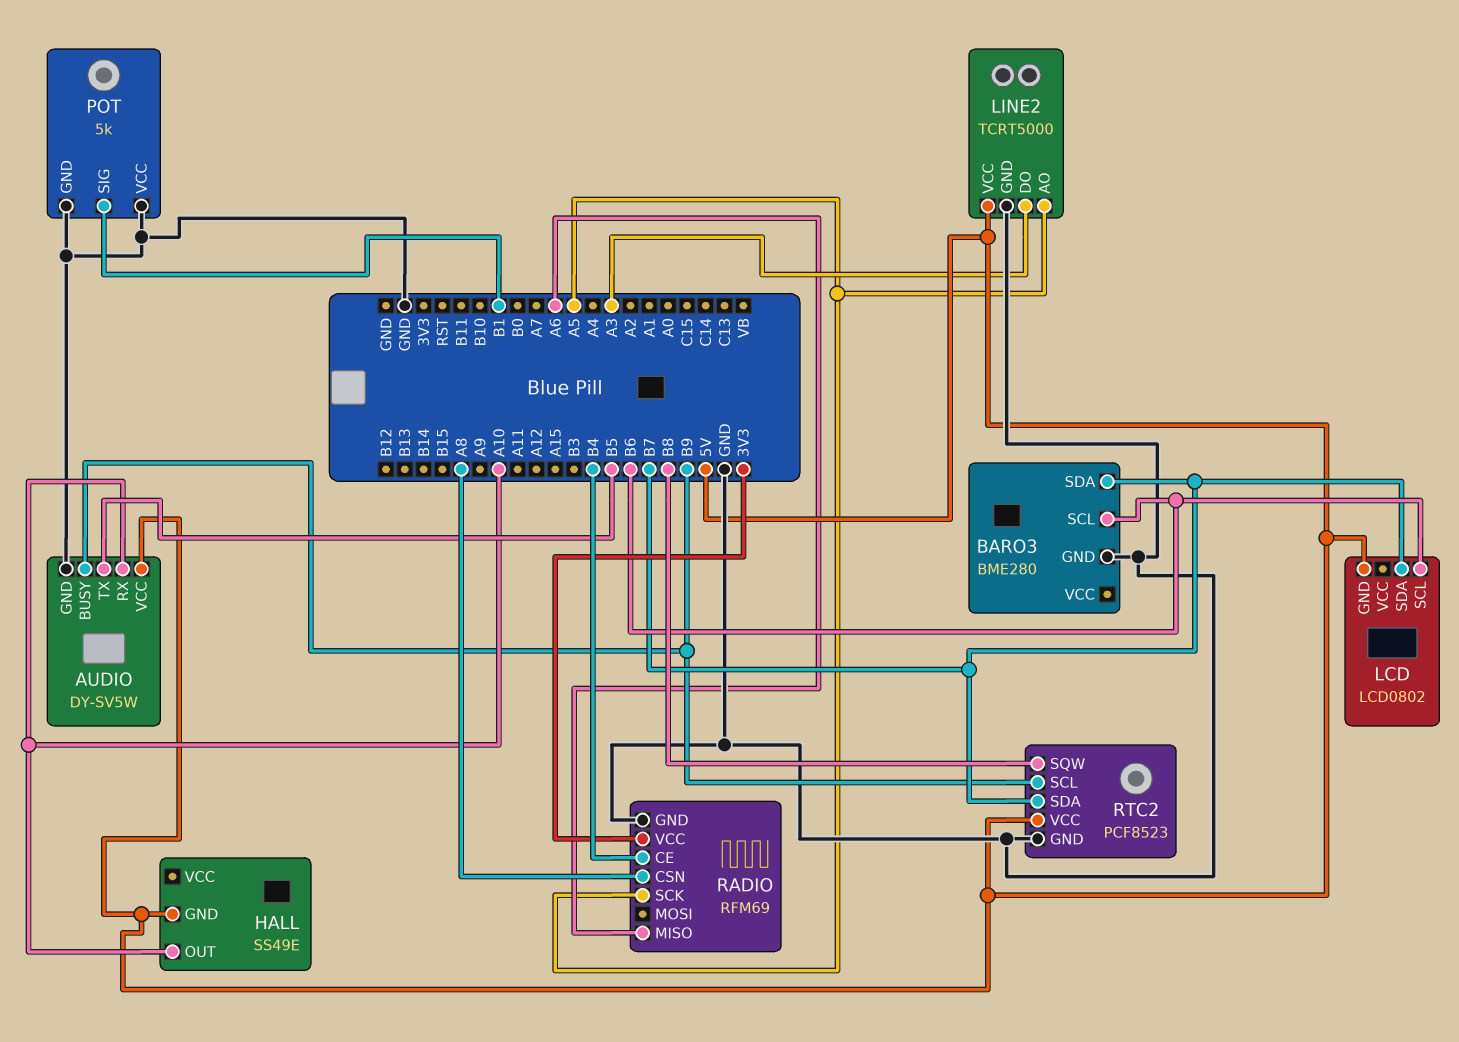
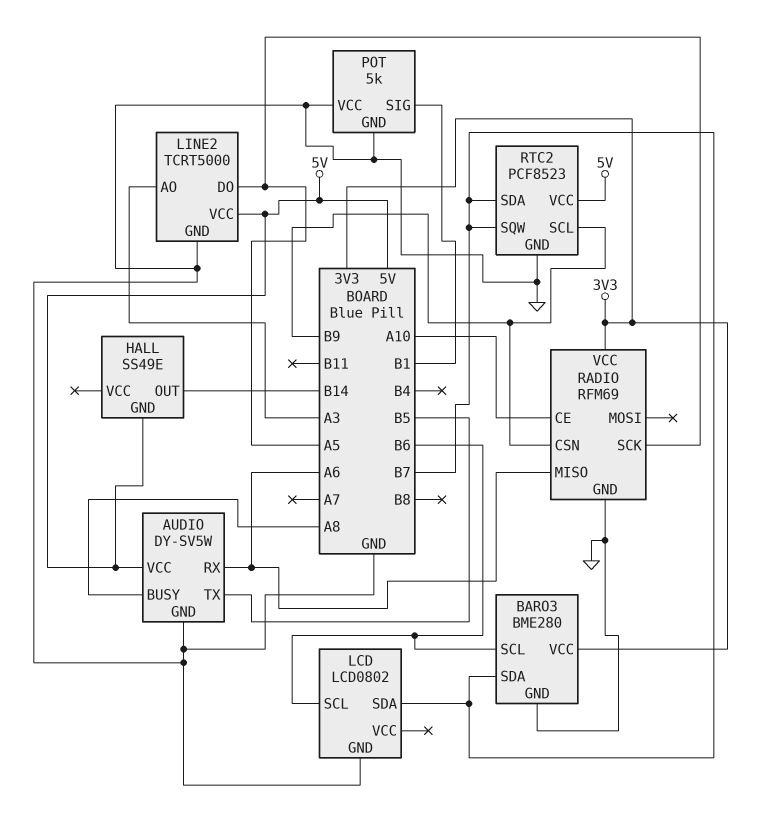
AUDIO pin BUSY: B9 -> A8
AUDIO pin RX: A10 -> A6
BARO3 pin VCC: none -> 3V3
HALL pin OUT: A10 -> B14
LCD pin GND: 5V -> GND
LINE2 pin AO: A5 -> A3
LINE2 pin DO: A3 -> A5
RADIO pin CE: B4 -> A10
RADIO pin CSN: A8 -> B9
RTC2 pin SQW: B8 -> B7

